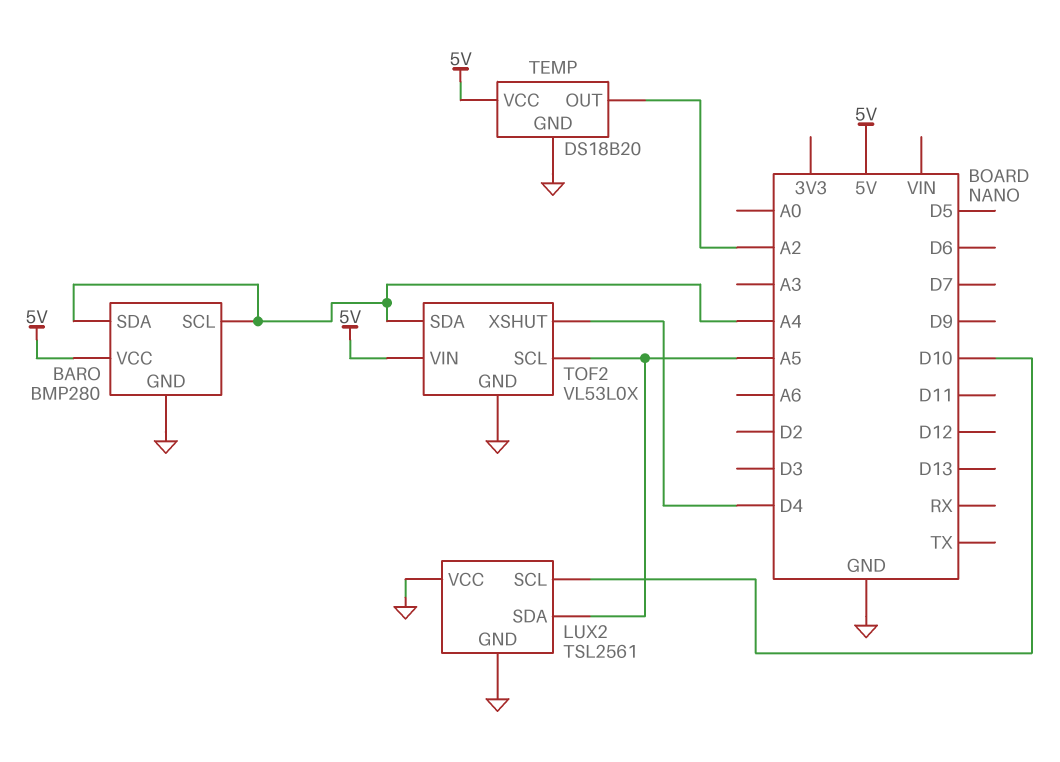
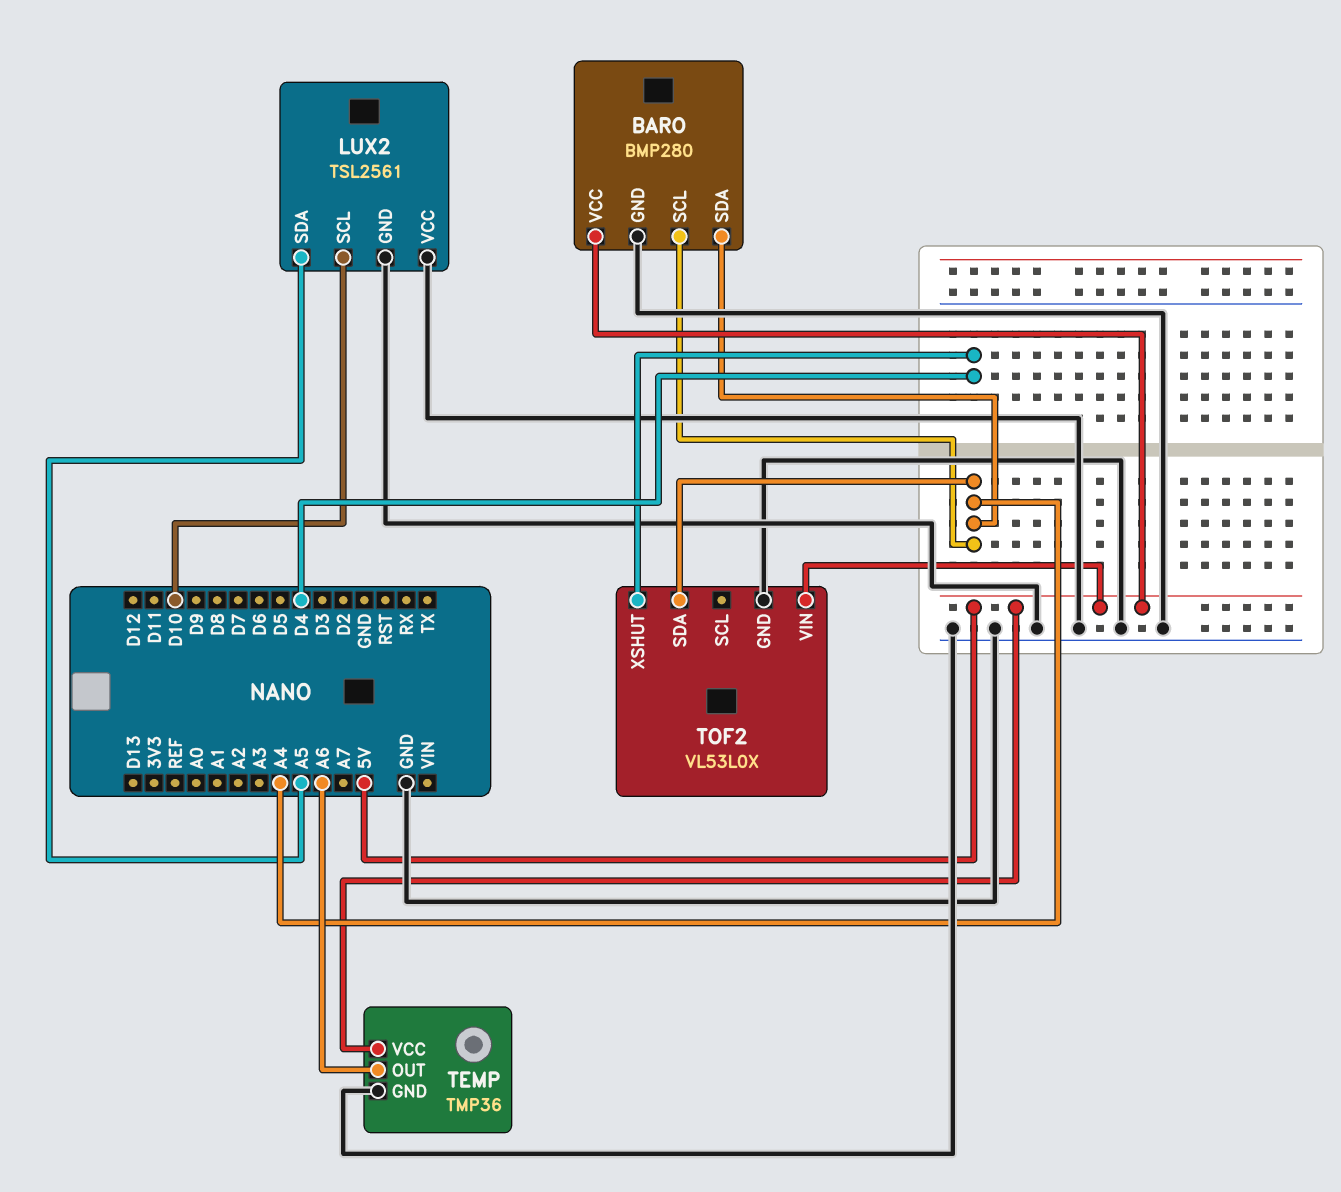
TEMP: DS18B20 -> TMP36
TEMP pin OUT: A2 -> A6
TOF2 pin SCL: A5 -> none

